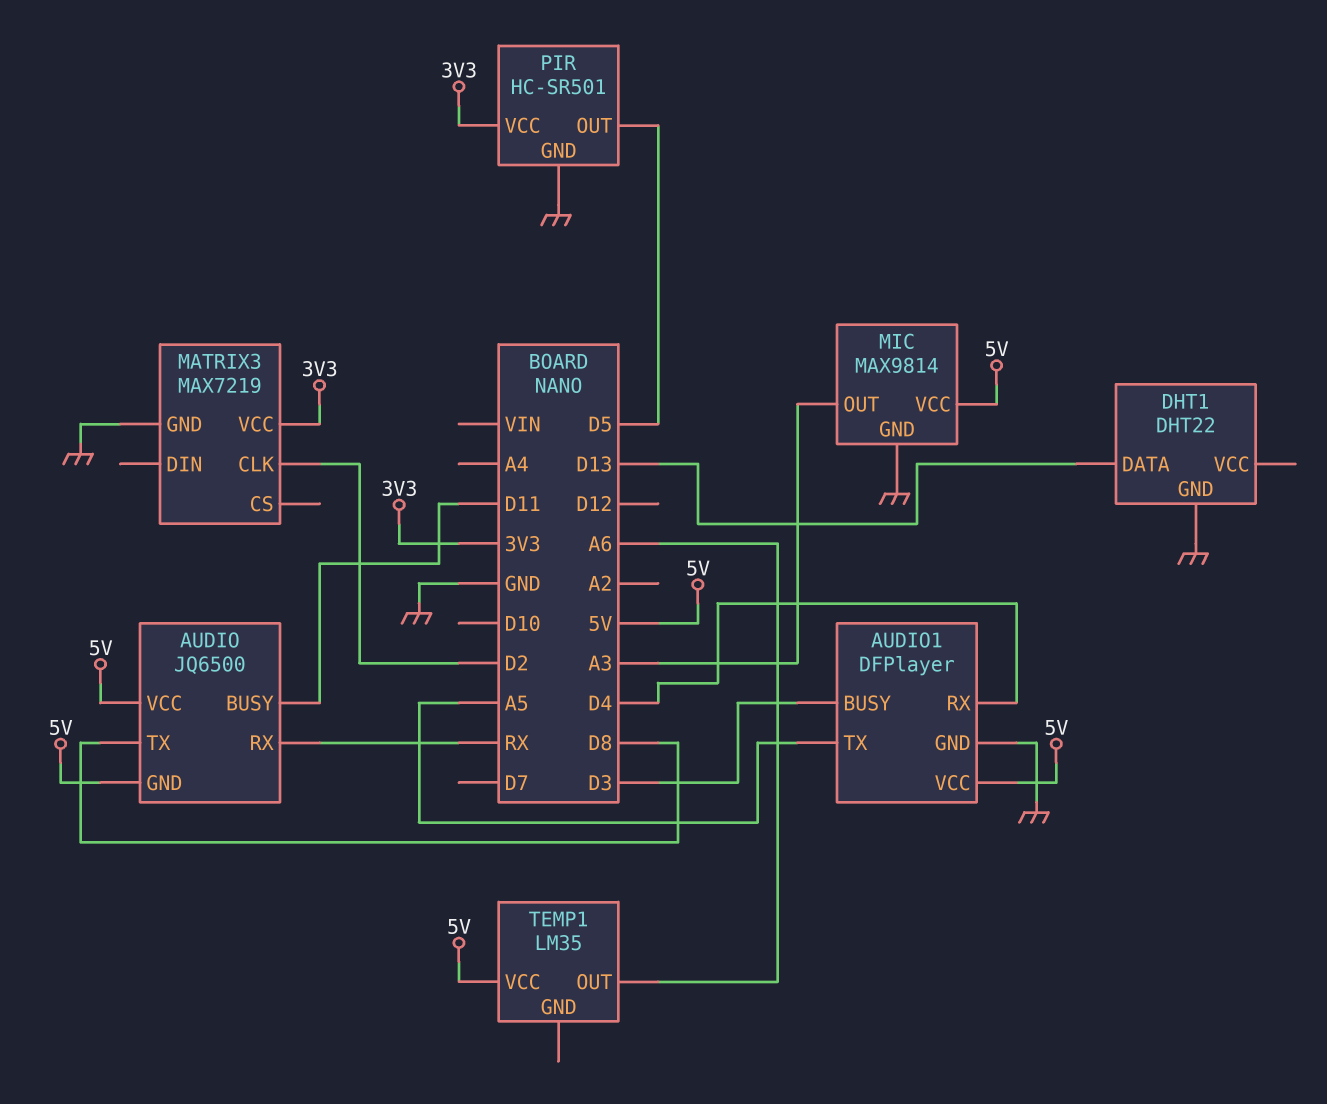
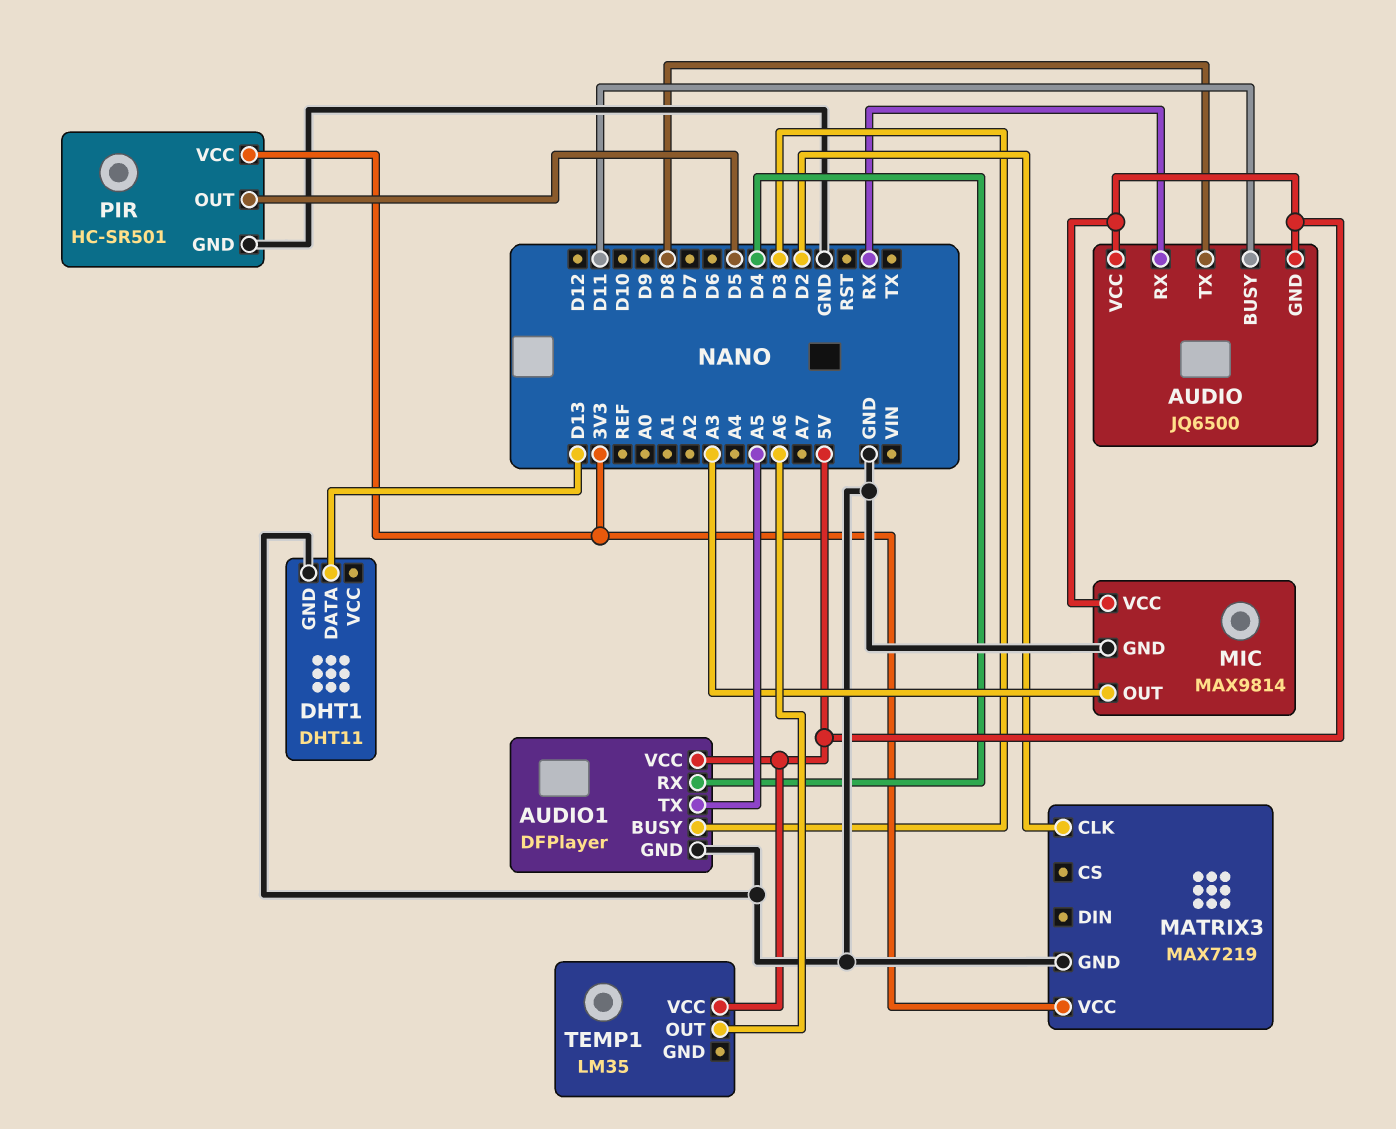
DHT1: DHT22 -> DHT11

